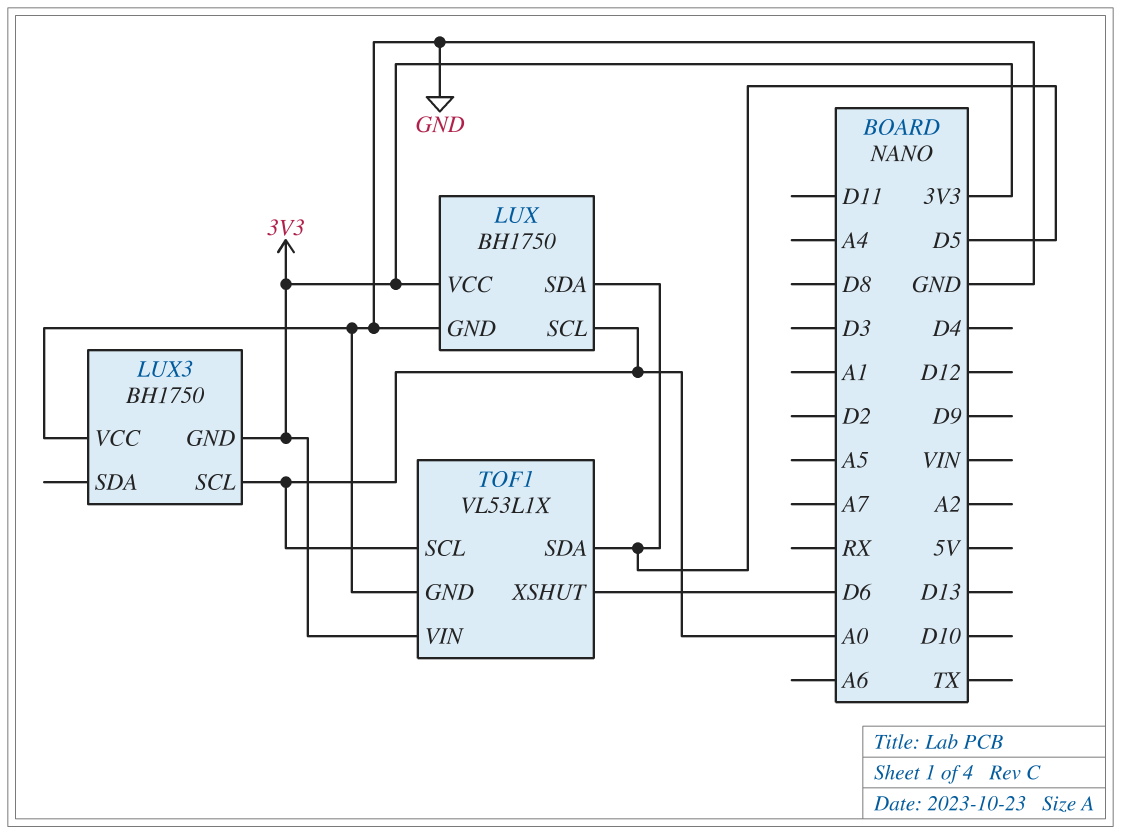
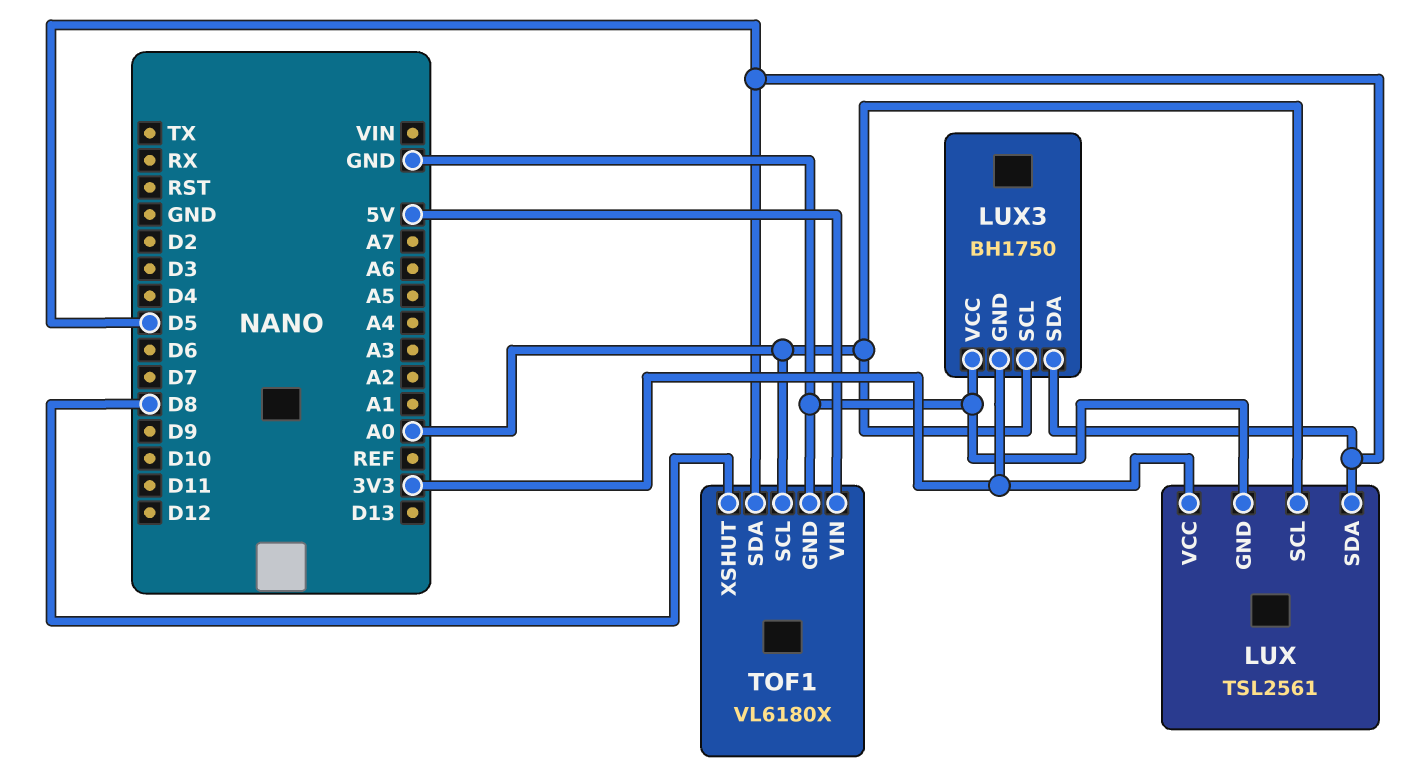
LUX: BH1750 -> TSL2561
LUX3 pin SDA: none -> D5
TOF1: VL53L1X -> VL6180X
TOF1 pin VIN: 3V3 -> 5V
TOF1 pin XSHUT: D6 -> D8

